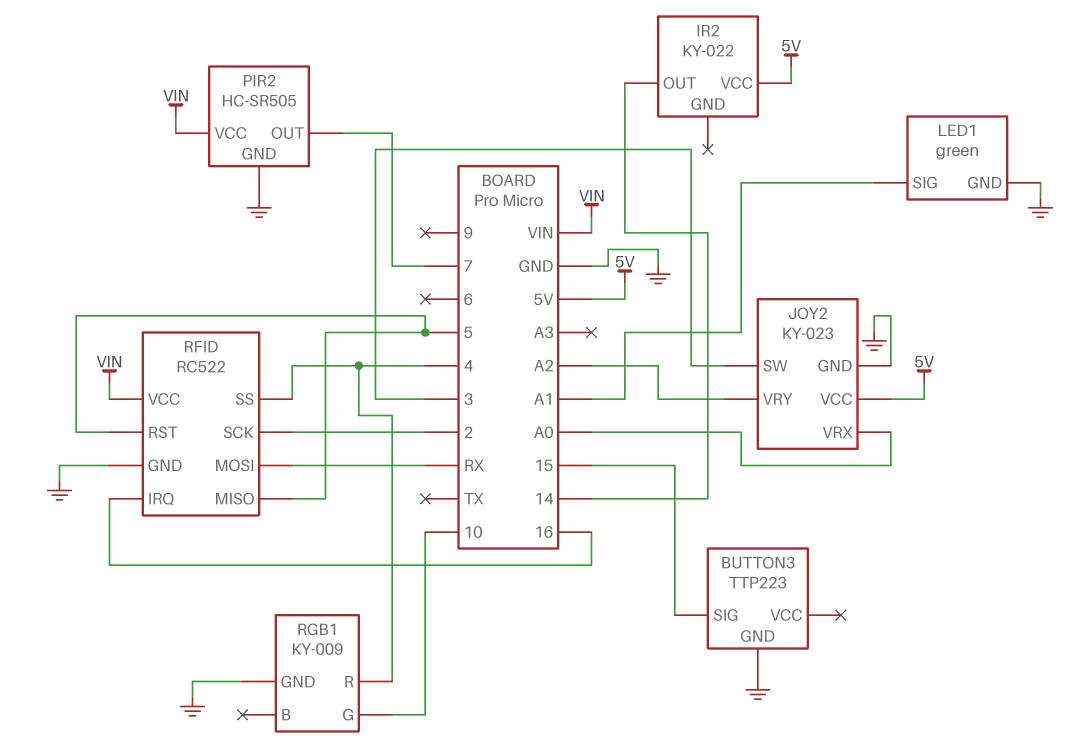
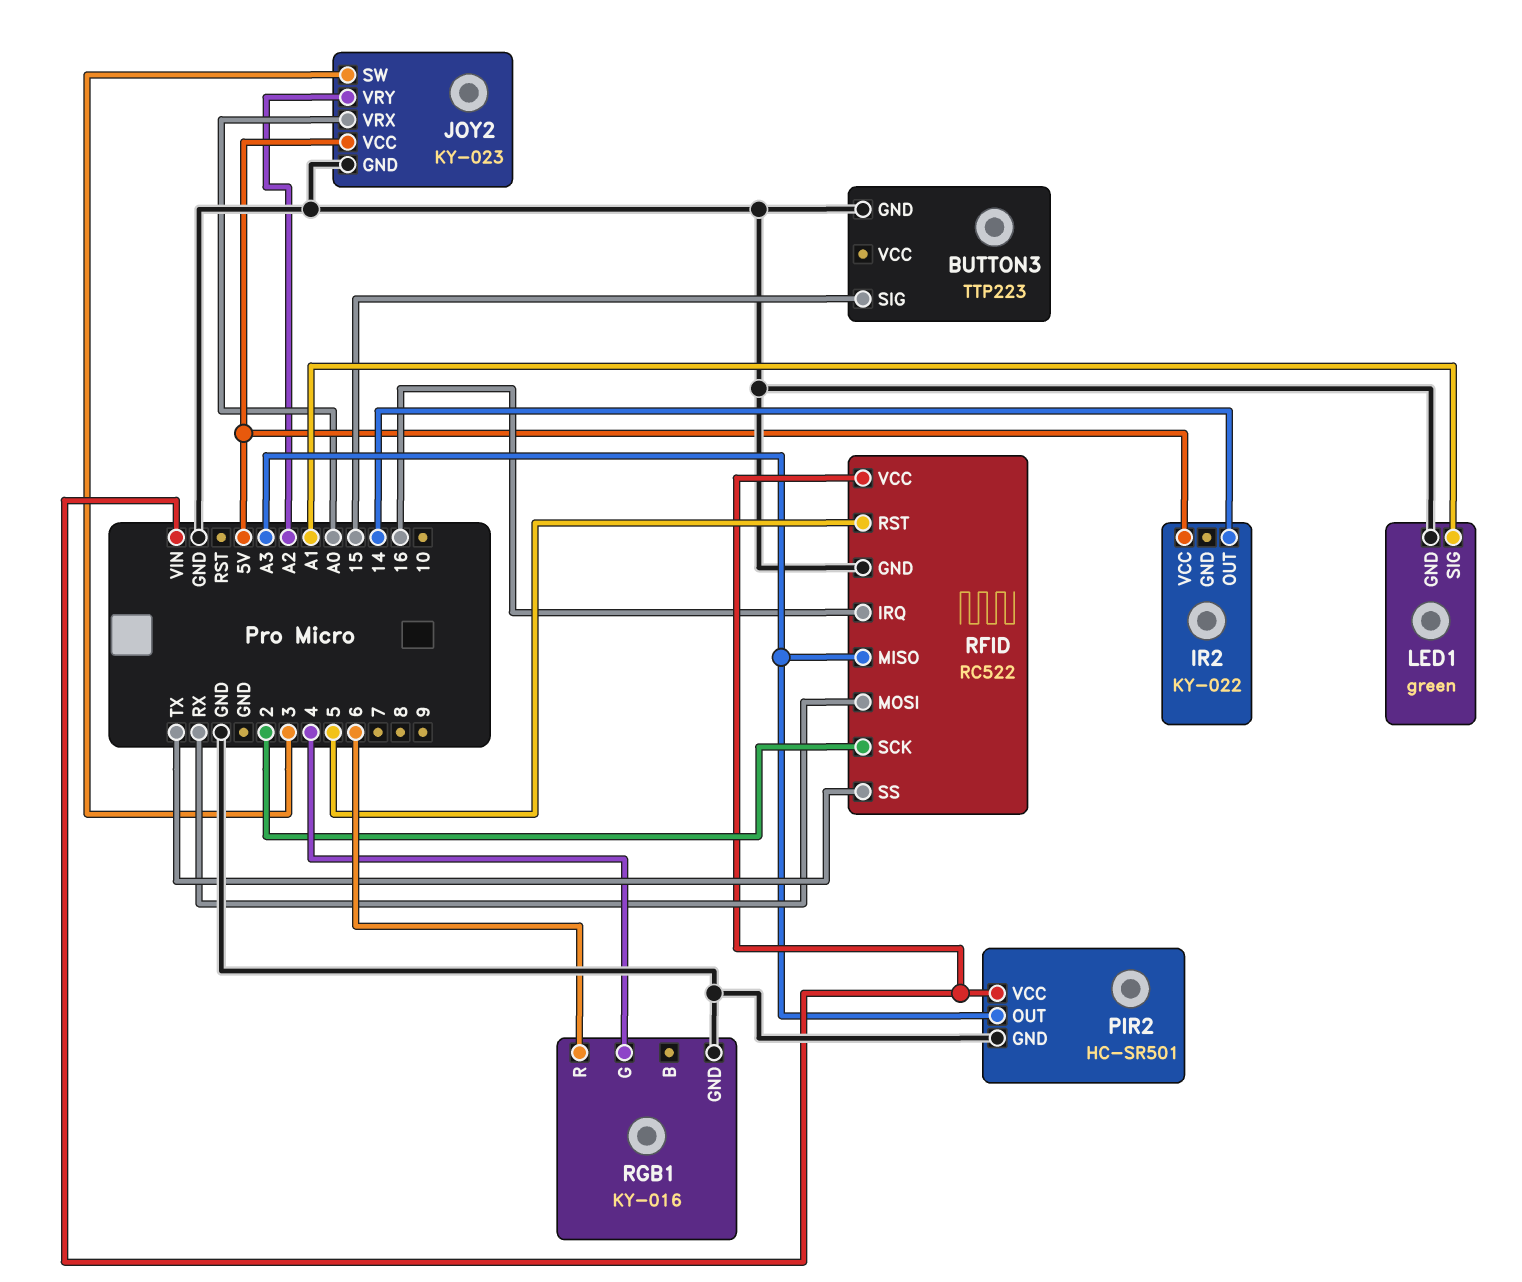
PIR2: HC-SR505 -> HC-SR501
PIR2 pin OUT: 7 -> A3
RFID pin MISO: 5 -> A3
RFID pin SS: 4 -> TX
RGB1: KY-009 -> KY-016
RGB1 pin G: 10 -> 4
RGB1 pin R: 4 -> 6

